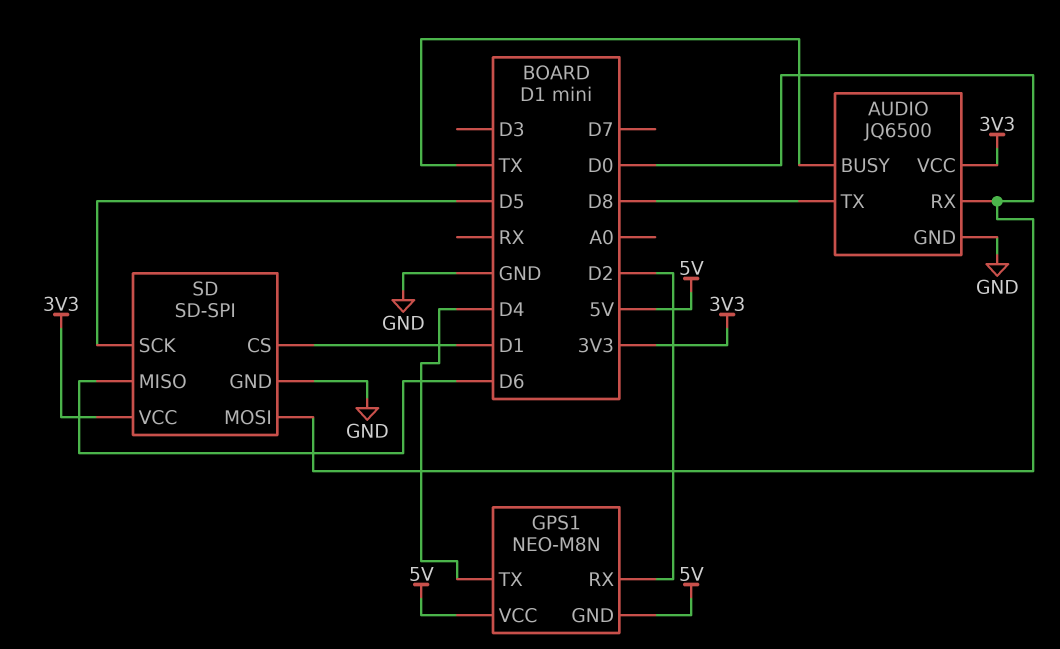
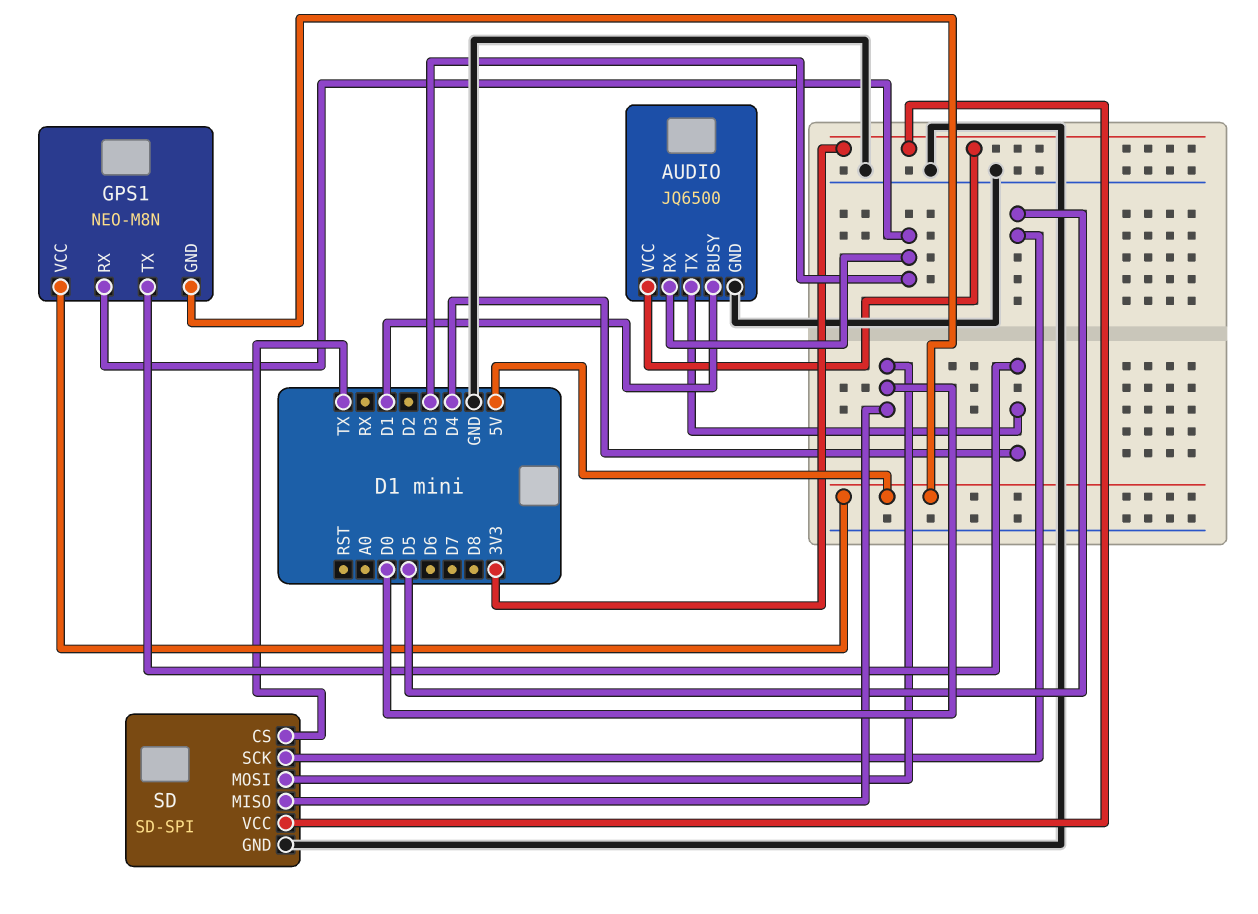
AUDIO pin BUSY: TX -> D1
AUDIO pin RX: D0 -> D3
AUDIO pin TX: D8 -> D4
GPS1 pin RX: D2 -> D3
SD pin CS: D1 -> TX
SD pin MISO: D6 -> D0

